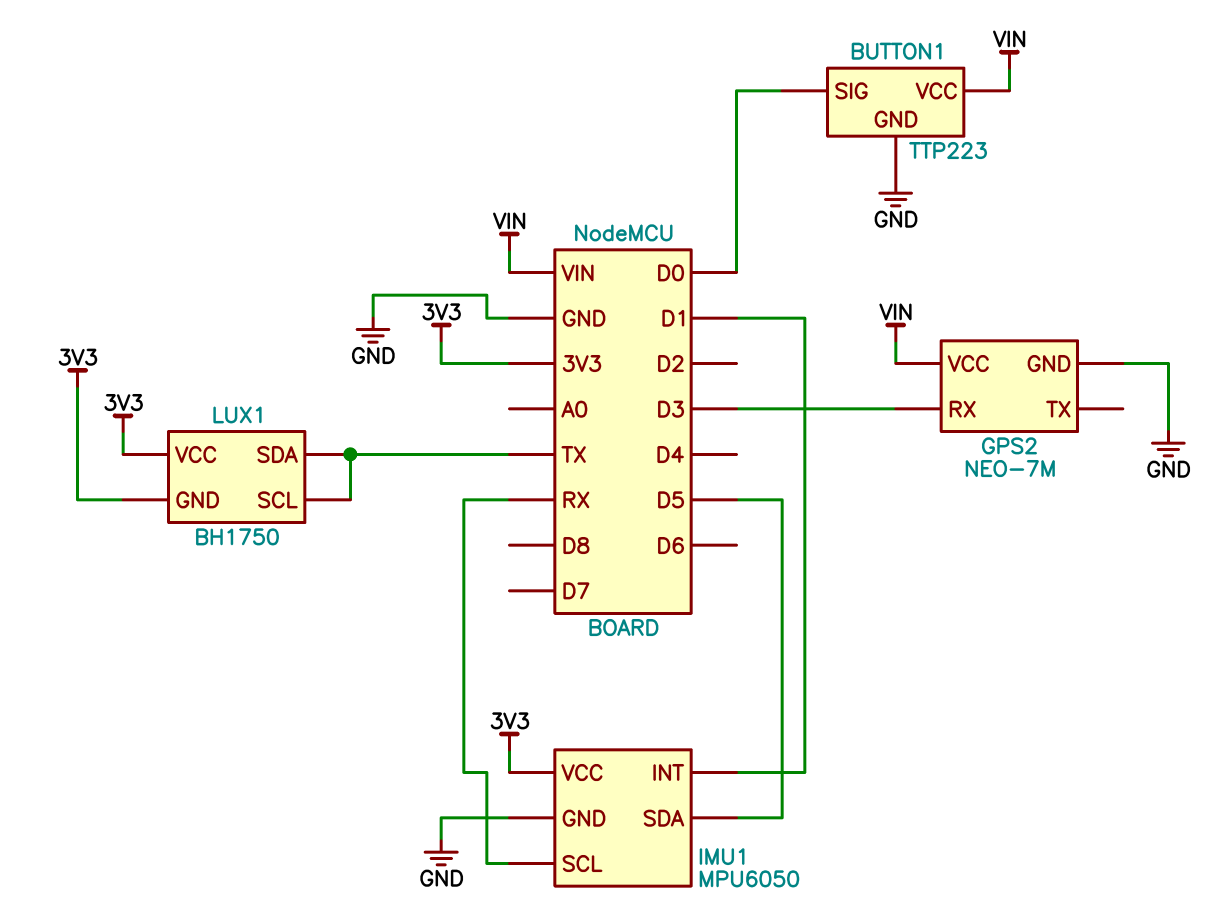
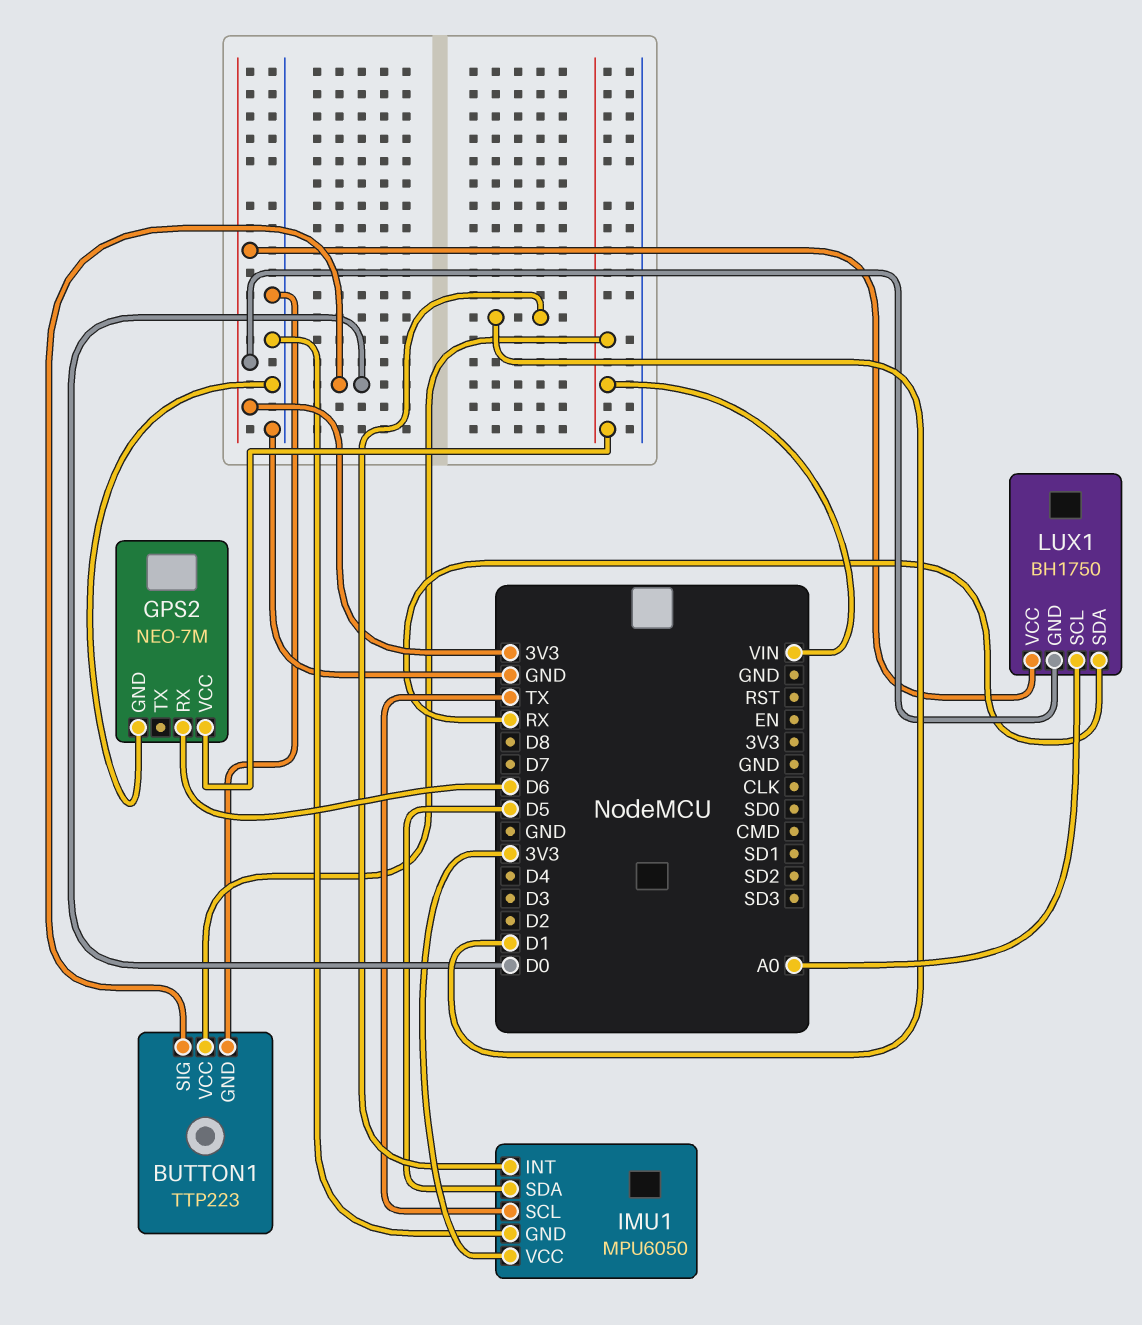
GPS2 pin RX: D3 -> D6
IMU1 pin SCL: RX -> TX
LUX1 pin SCL: TX -> A0
LUX1 pin SDA: TX -> RX

